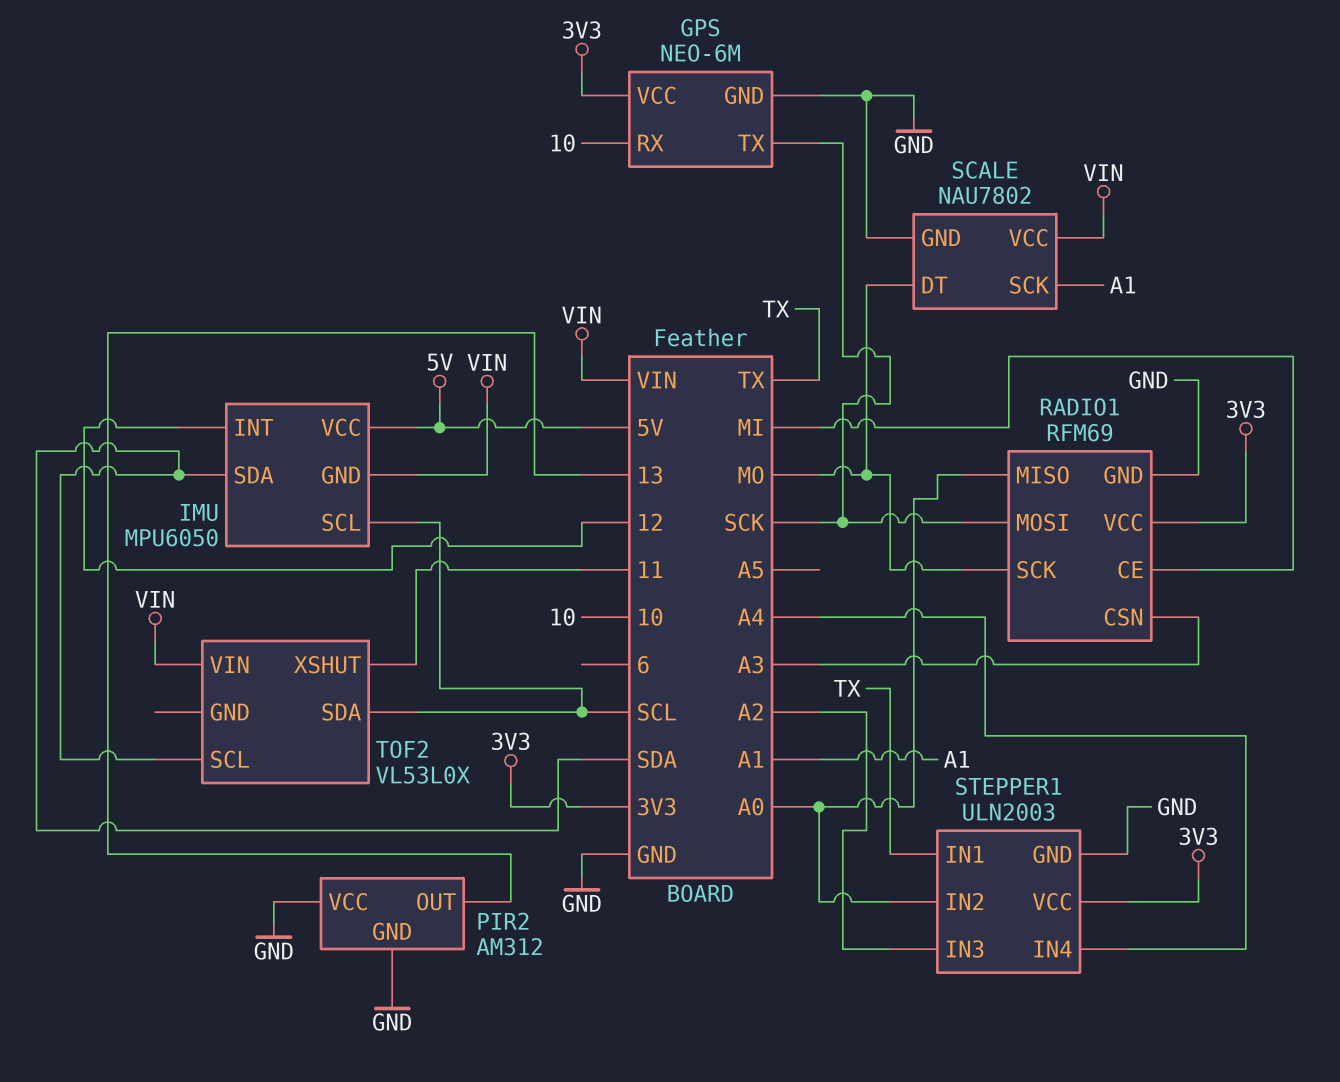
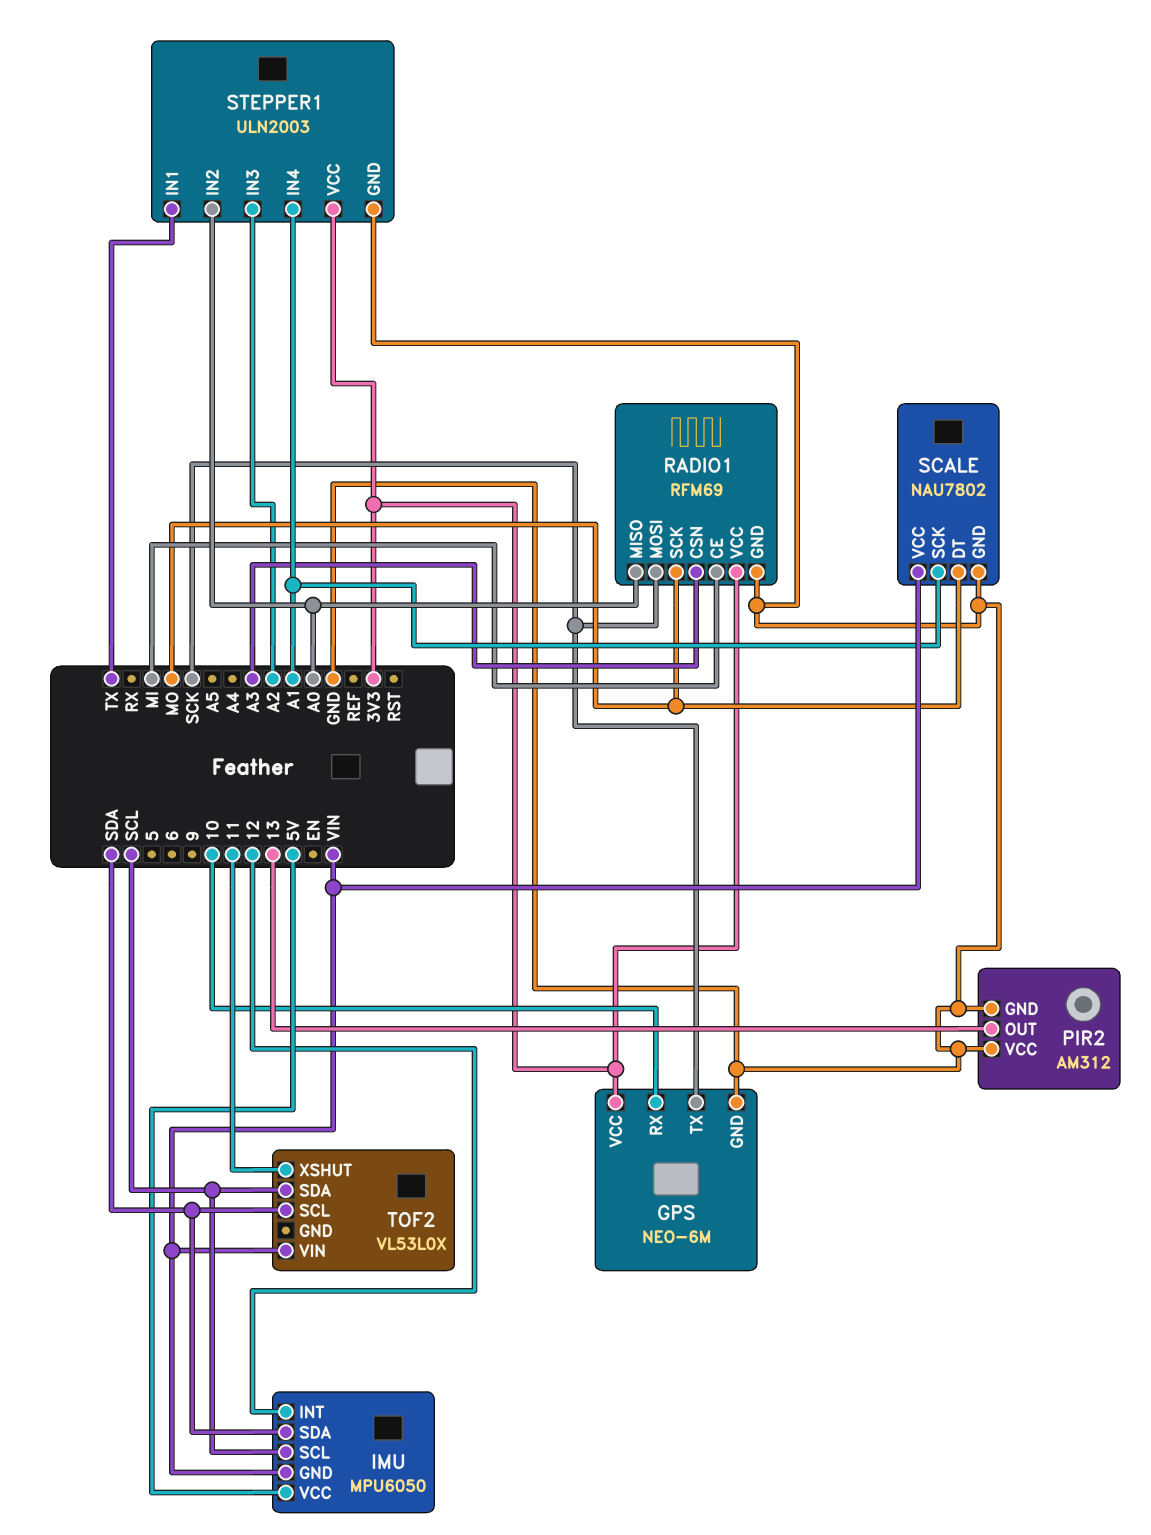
STEPPER1 pin IN4: A4 -> A1

